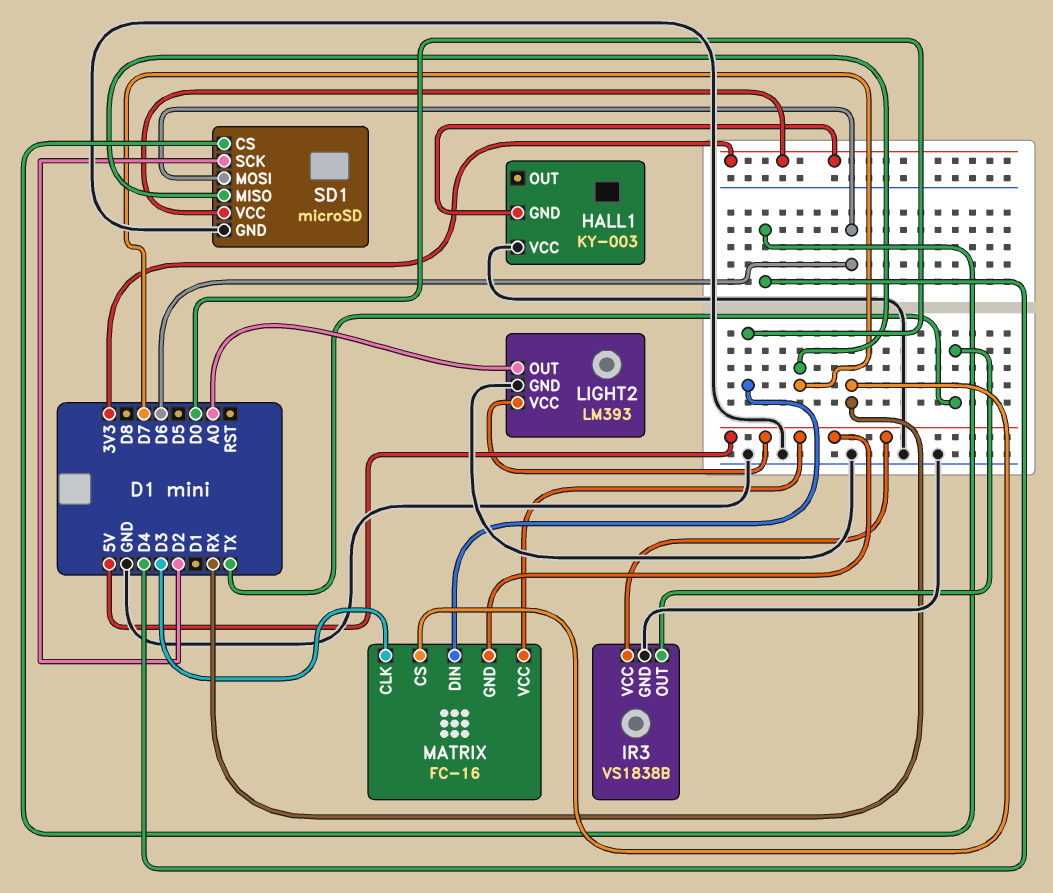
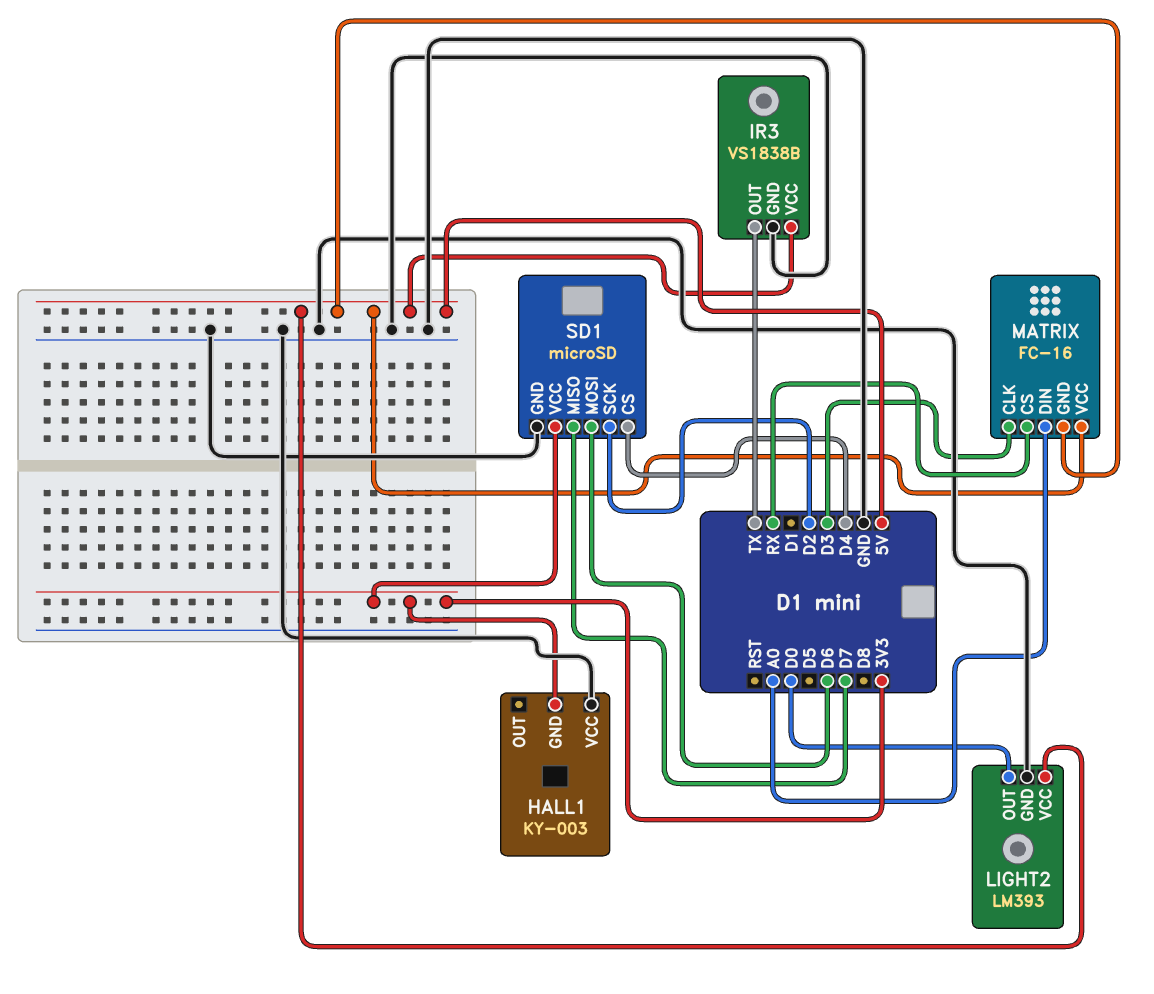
LIGHT2 pin OUT: A0 -> D0
MATRIX pin DIN: D0 -> A0

